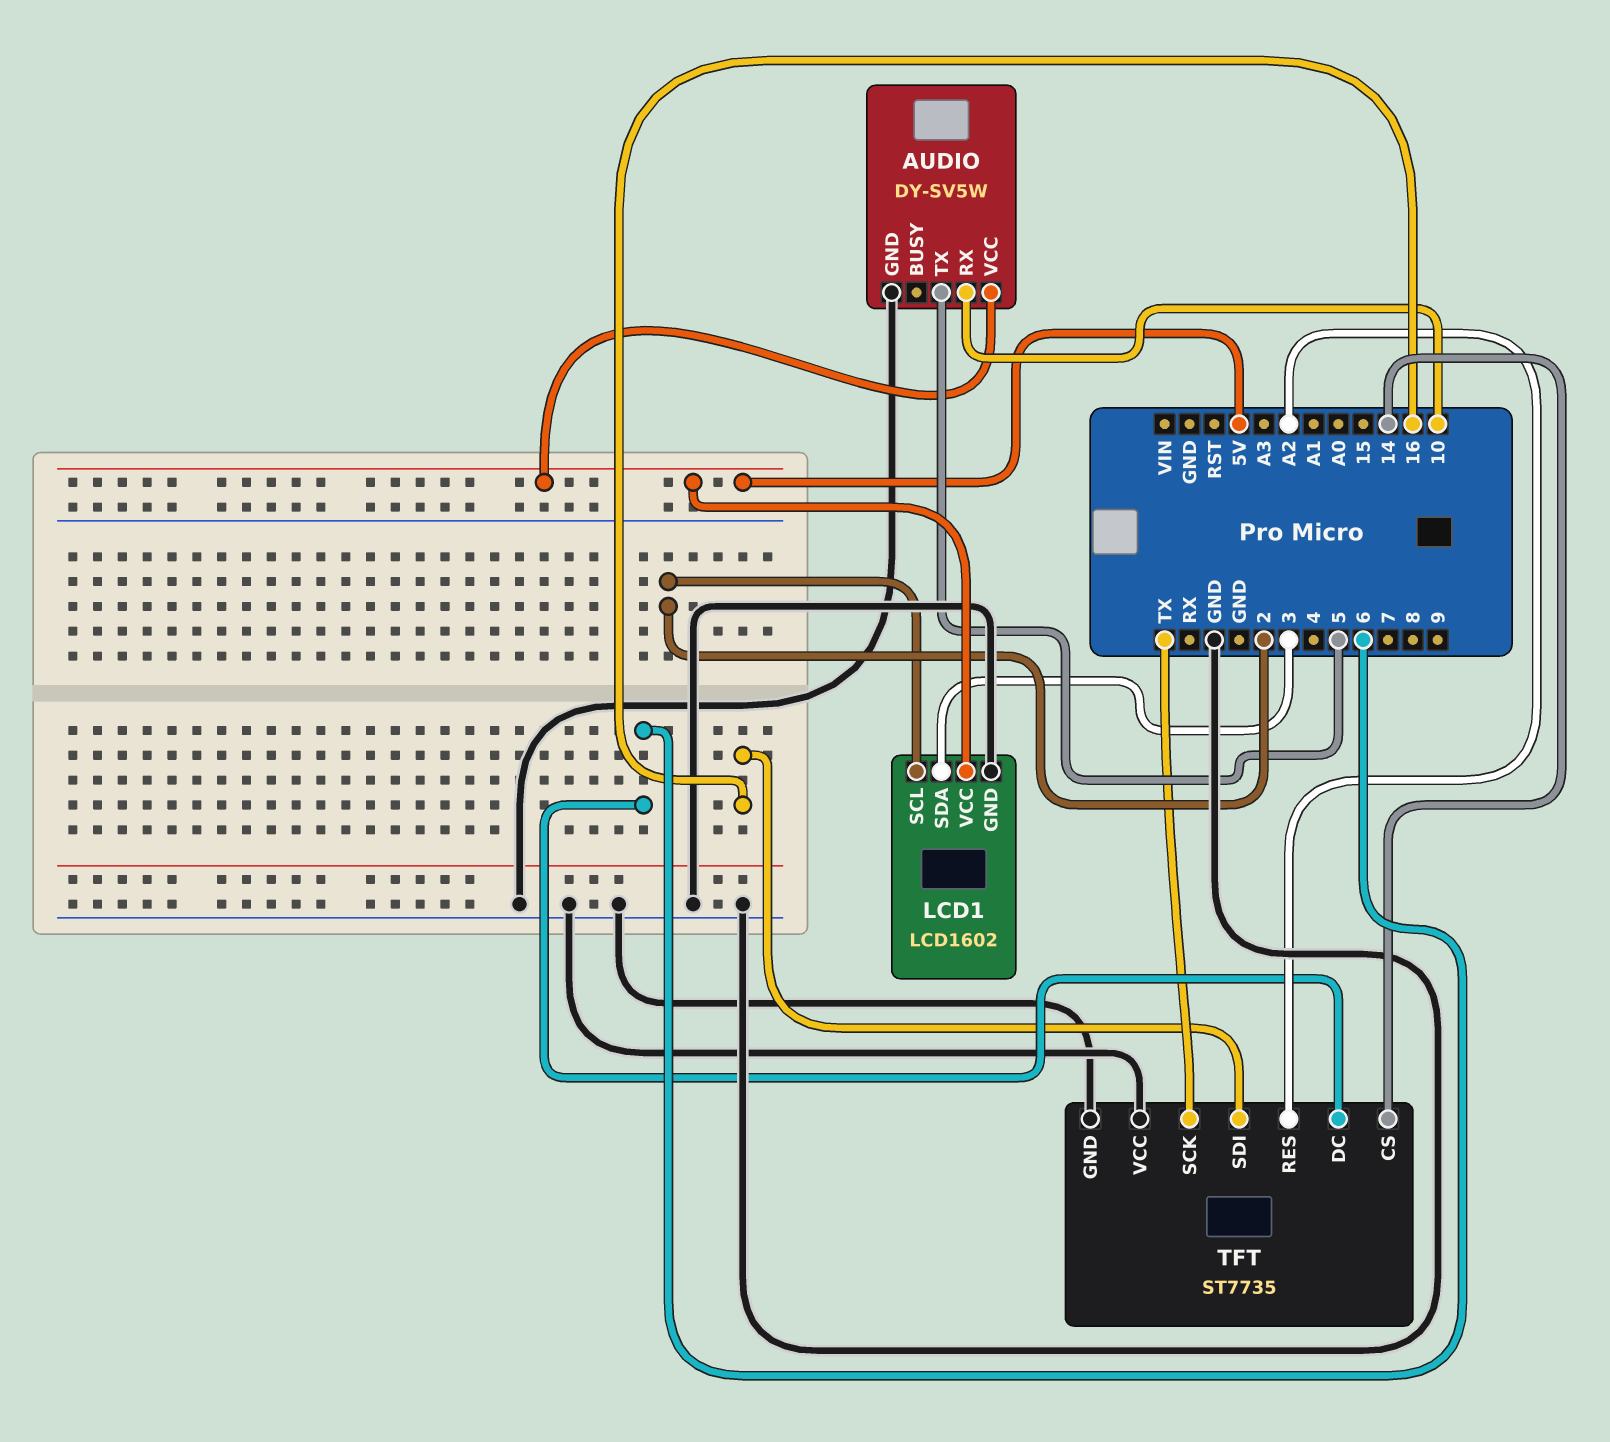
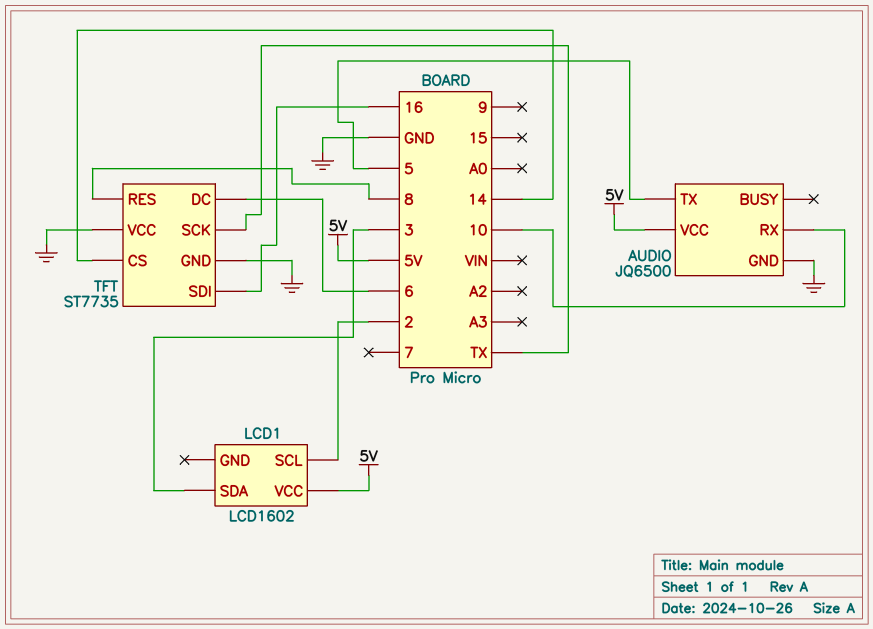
AUDIO: DY-SV5W -> JQ6500
LCD1 pin GND: GND -> none
TFT pin RES: A2 -> 8

